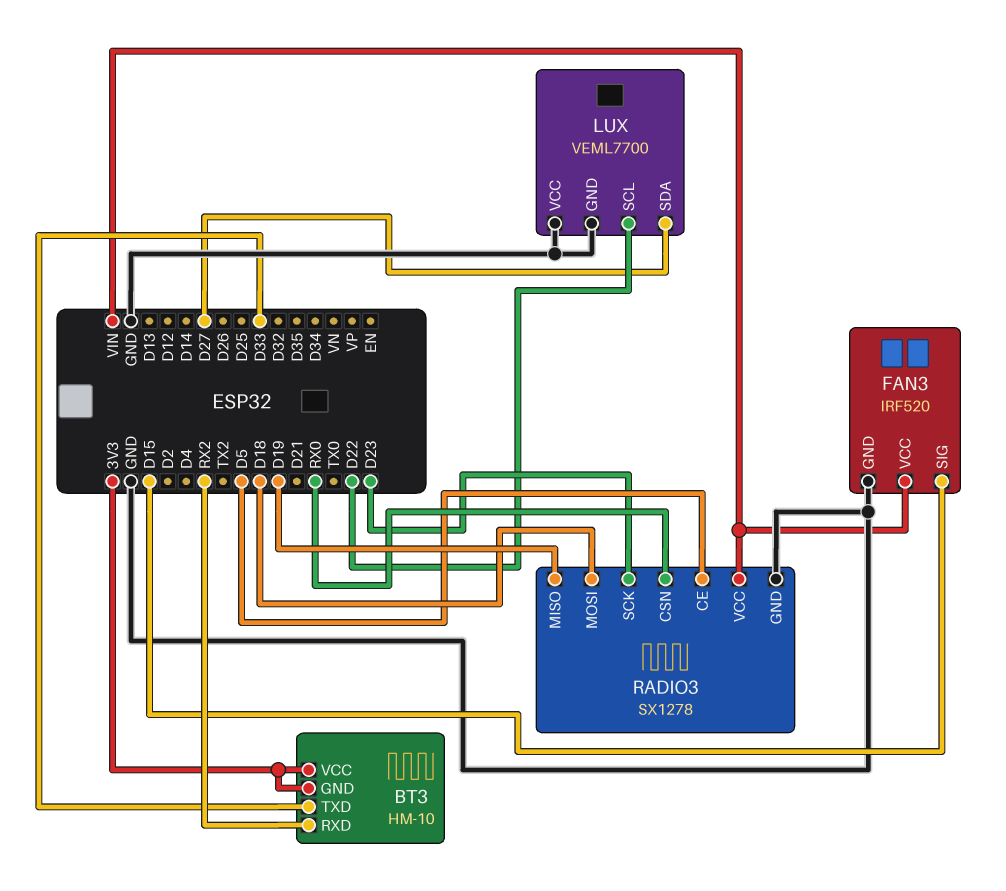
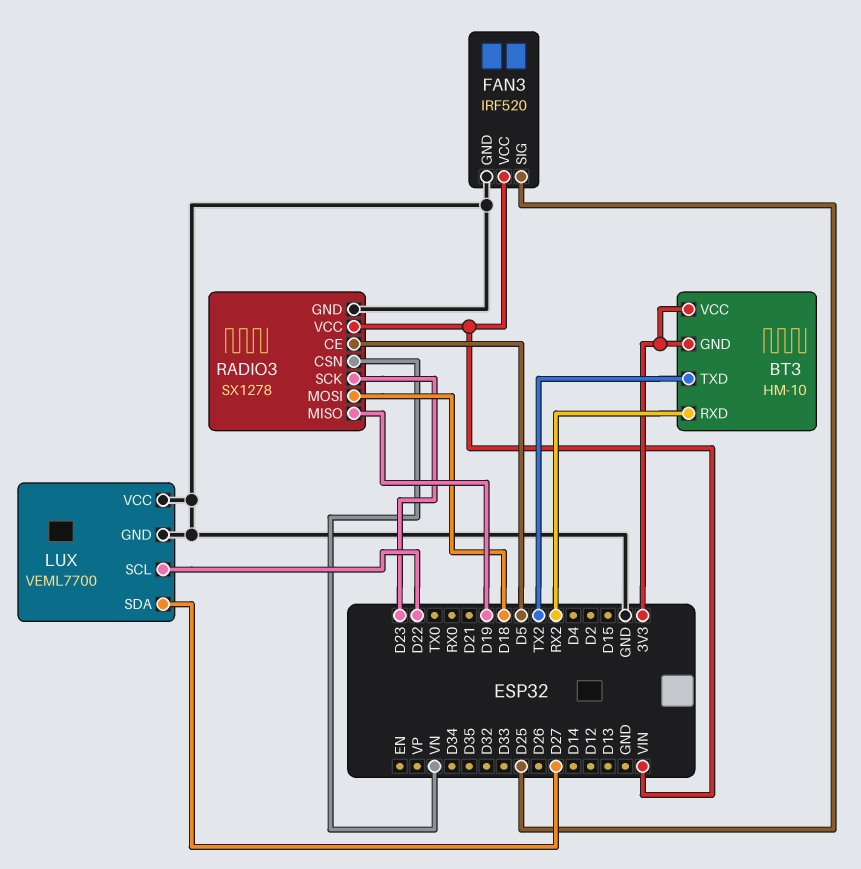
BT3 pin TXD: D33 -> TX2
FAN3 pin SIG: D15 -> D25
RADIO3 pin CSN: RX0 -> VN

